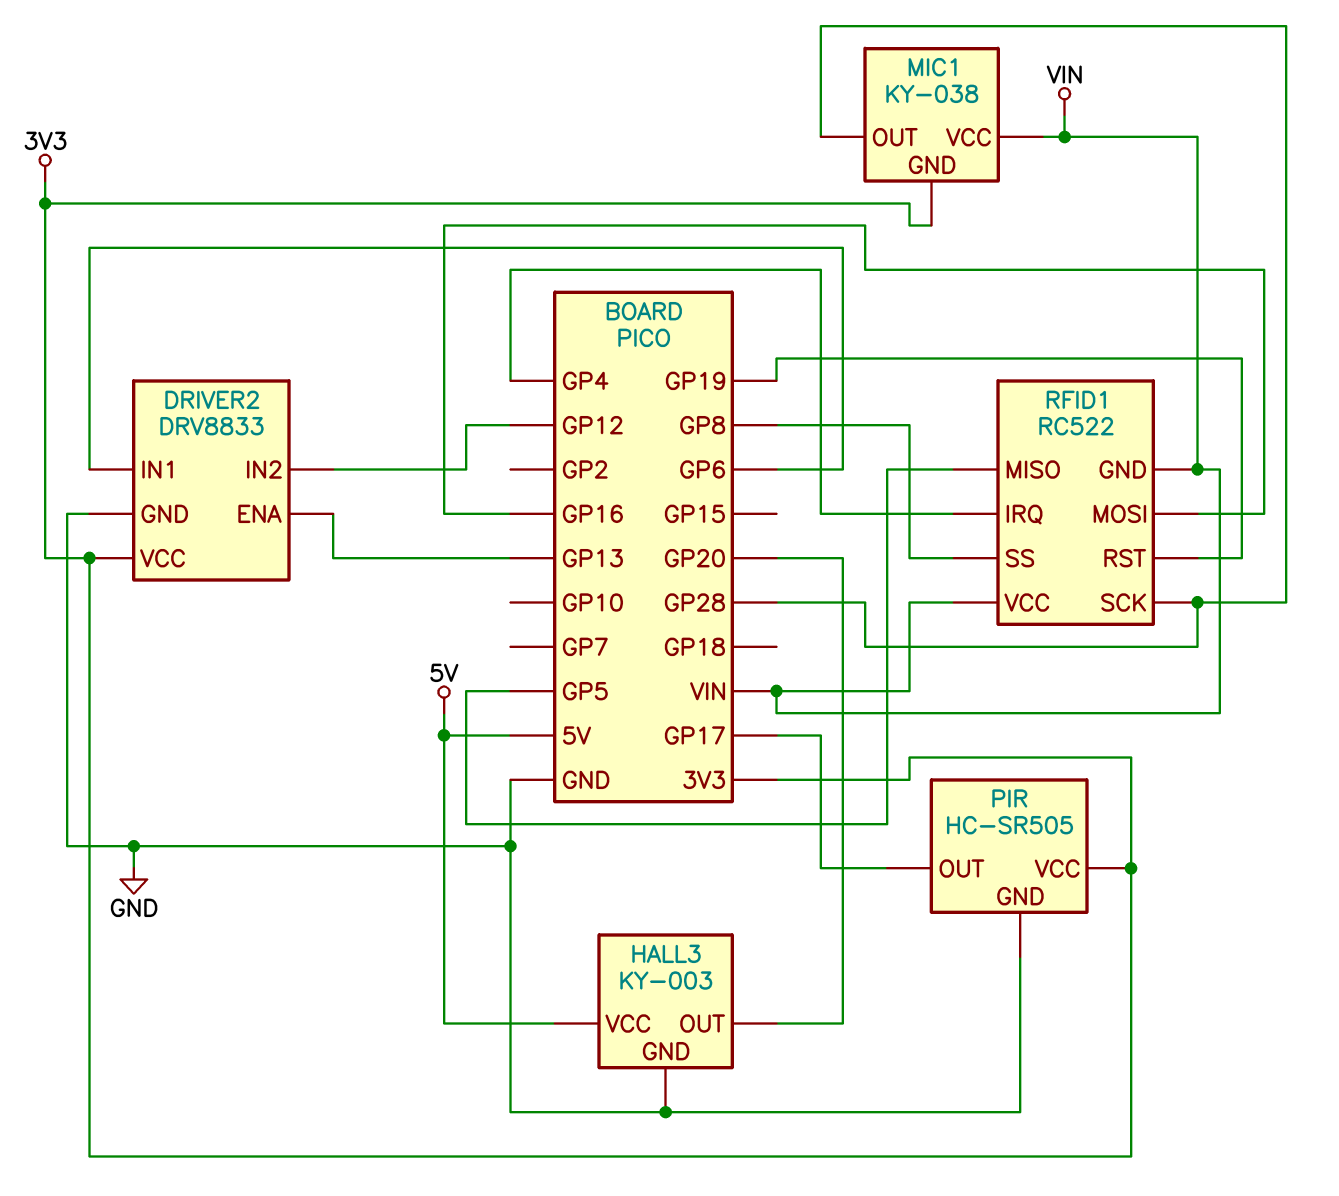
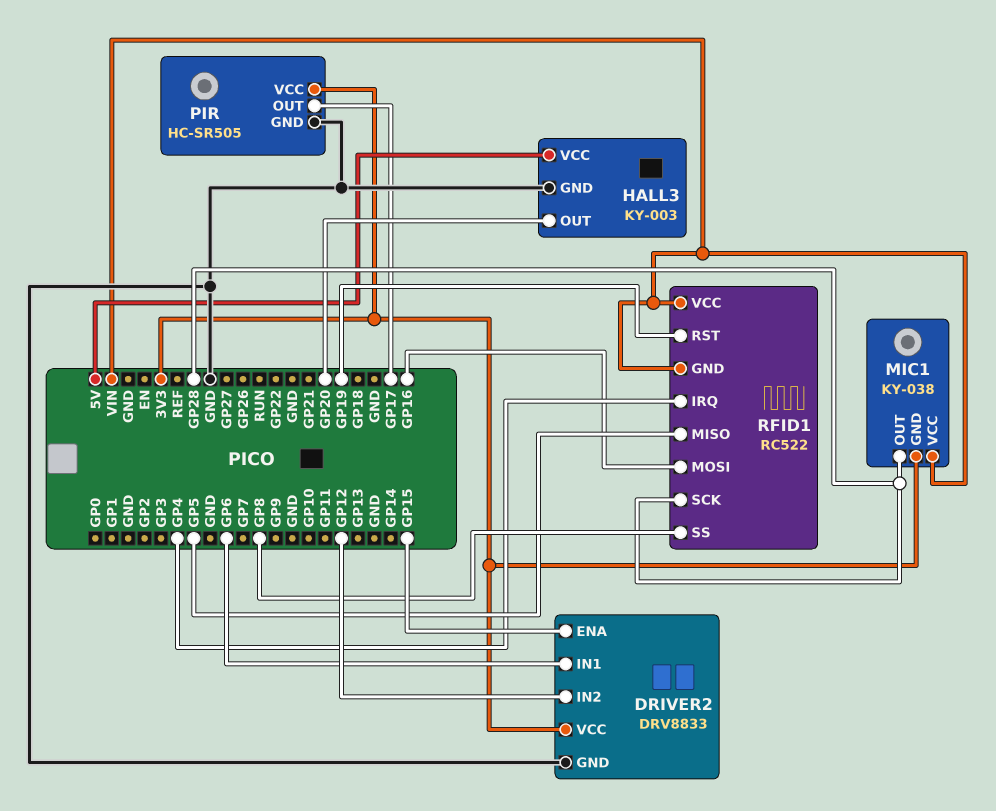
DRIVER2 pin ENA: GP13 -> GP15

